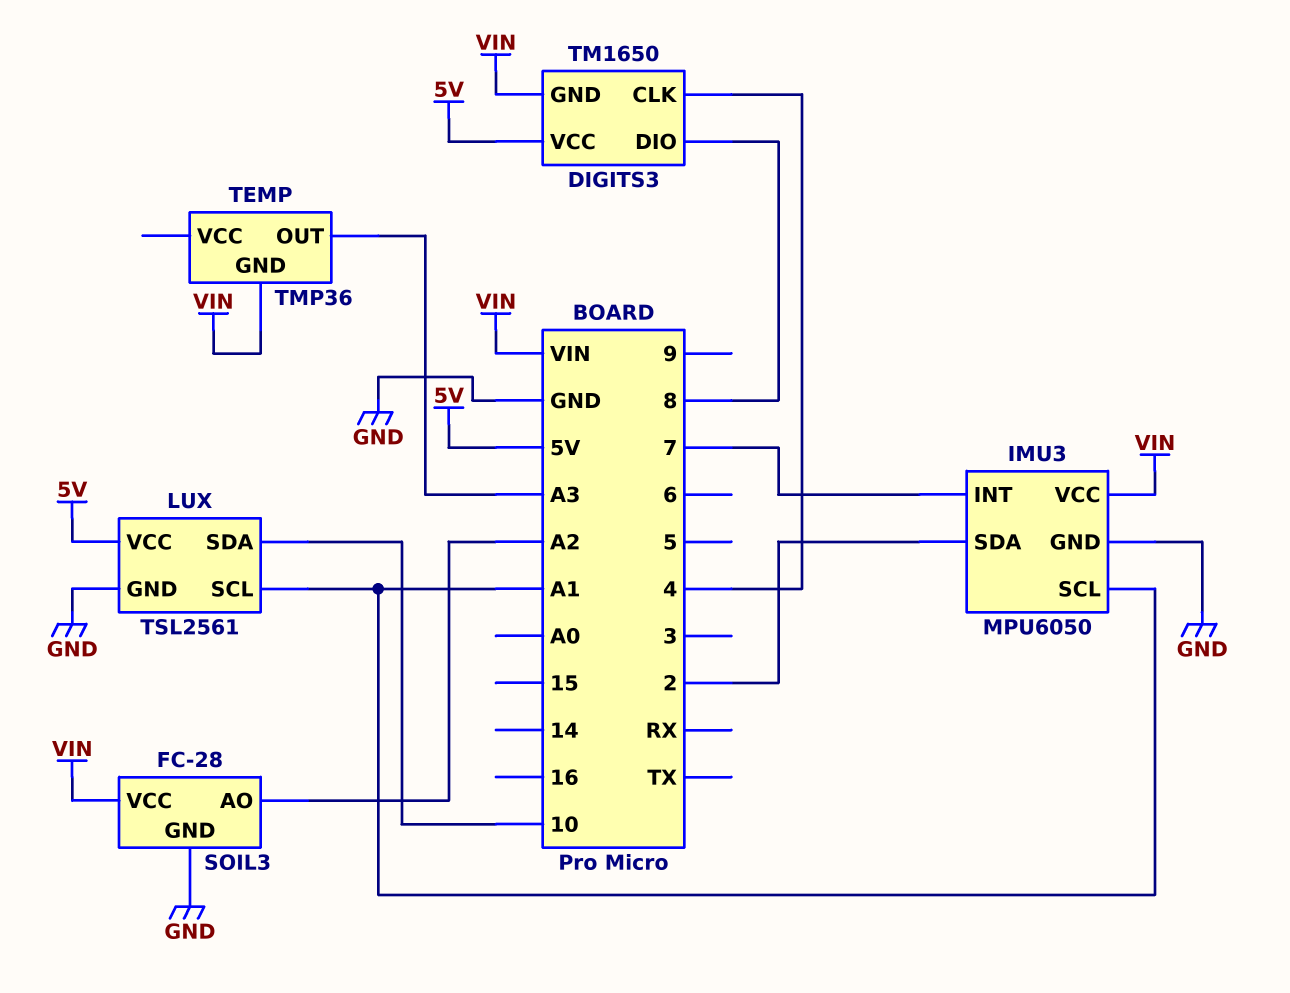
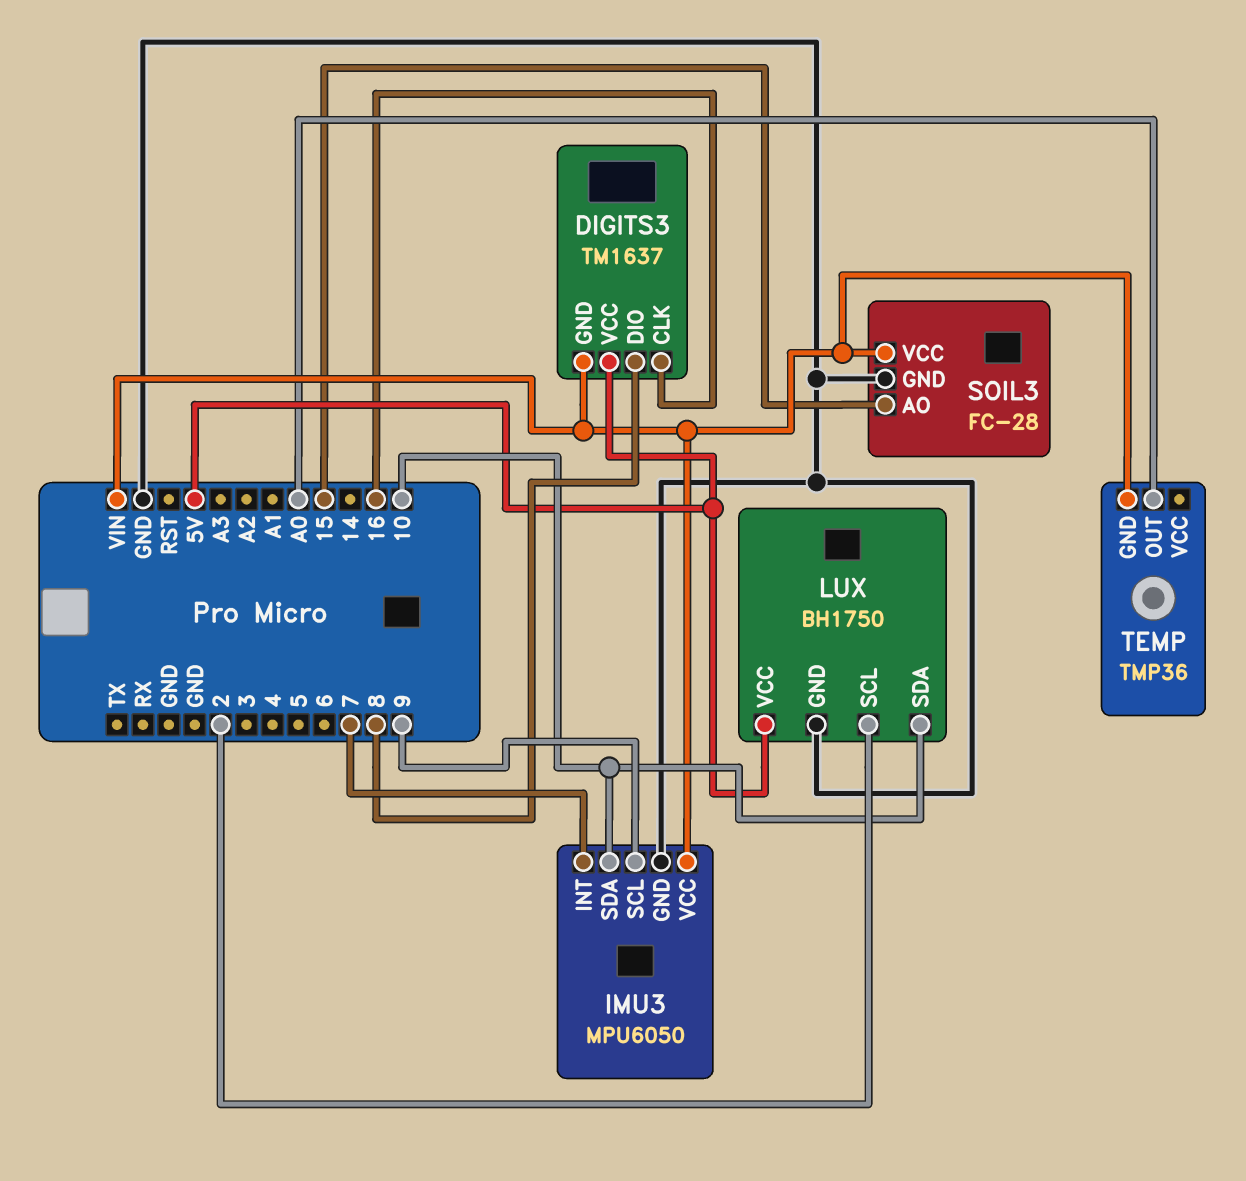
DIGITS3: TM1650 -> TM1637
DIGITS3 pin CLK: 4 -> 16
IMU3 pin SCL: A1 -> 9
IMU3 pin SDA: 2 -> 10
LUX: TSL2561 -> BH1750
LUX pin SCL: A1 -> 2
SOIL3 pin AO: A2 -> 15
TEMP pin OUT: A3 -> A0

